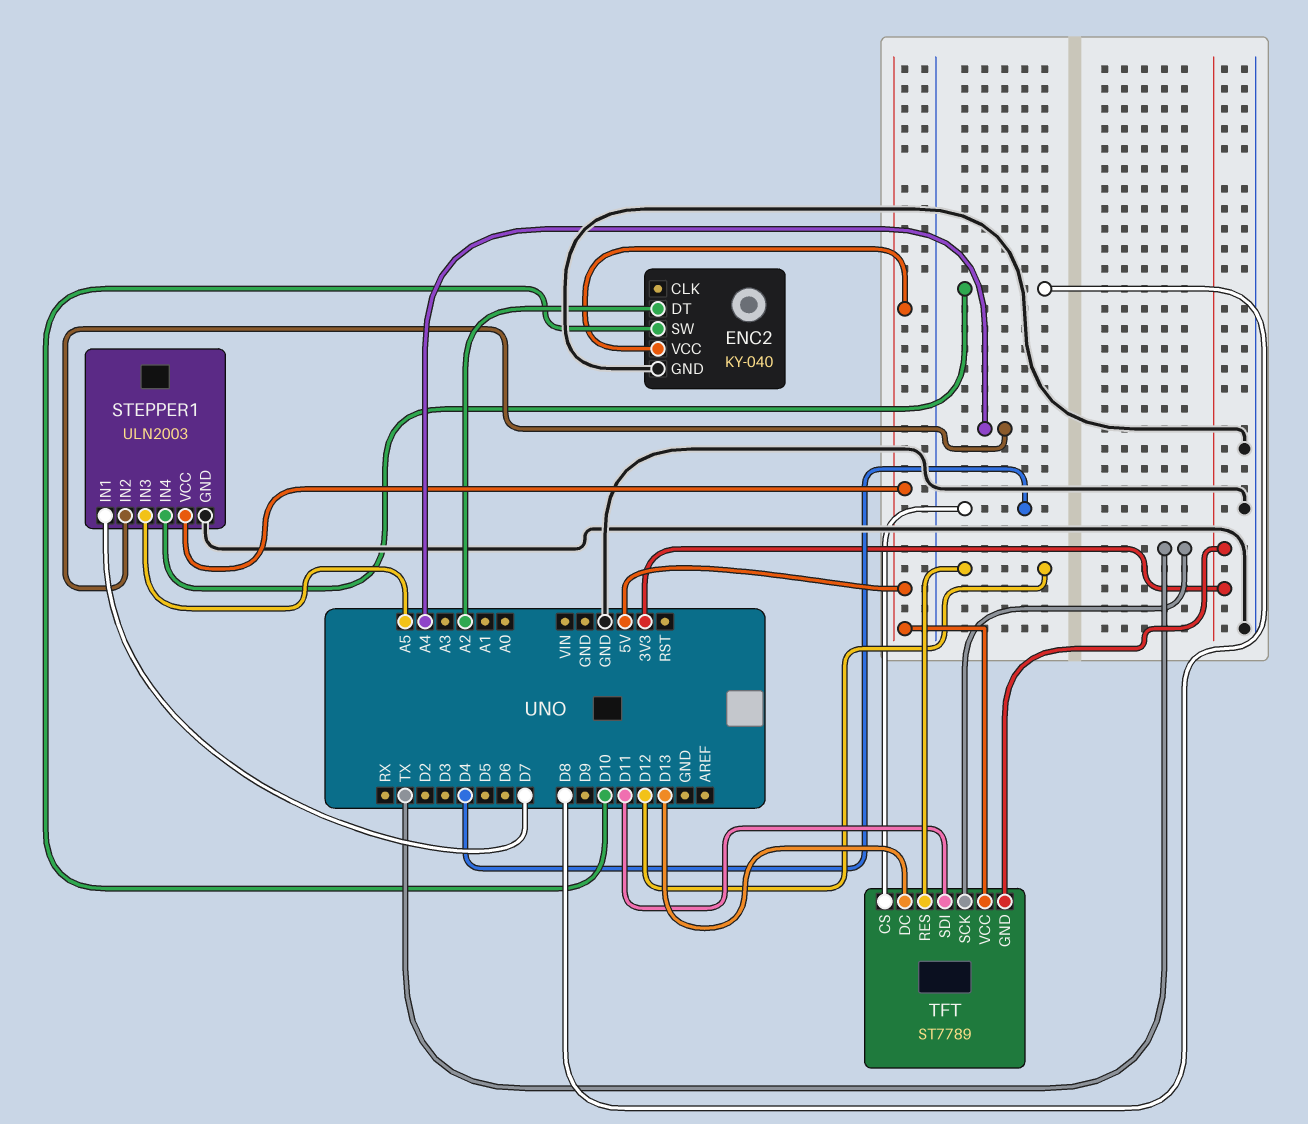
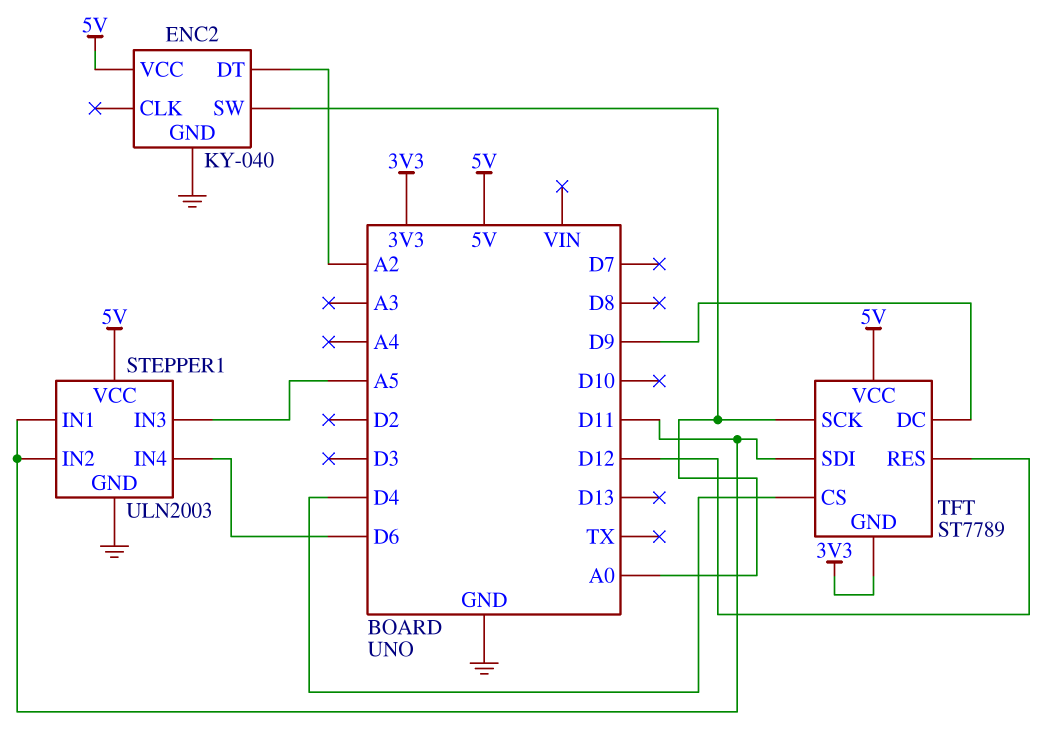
ENC2 pin SW: D10 -> A0
STEPPER1 pin IN1: D7 -> D11
STEPPER1 pin IN2: A4 -> D11
STEPPER1 pin IN4: D8 -> D6
TFT pin DC: D13 -> D9
TFT pin SCK: TX -> A0

